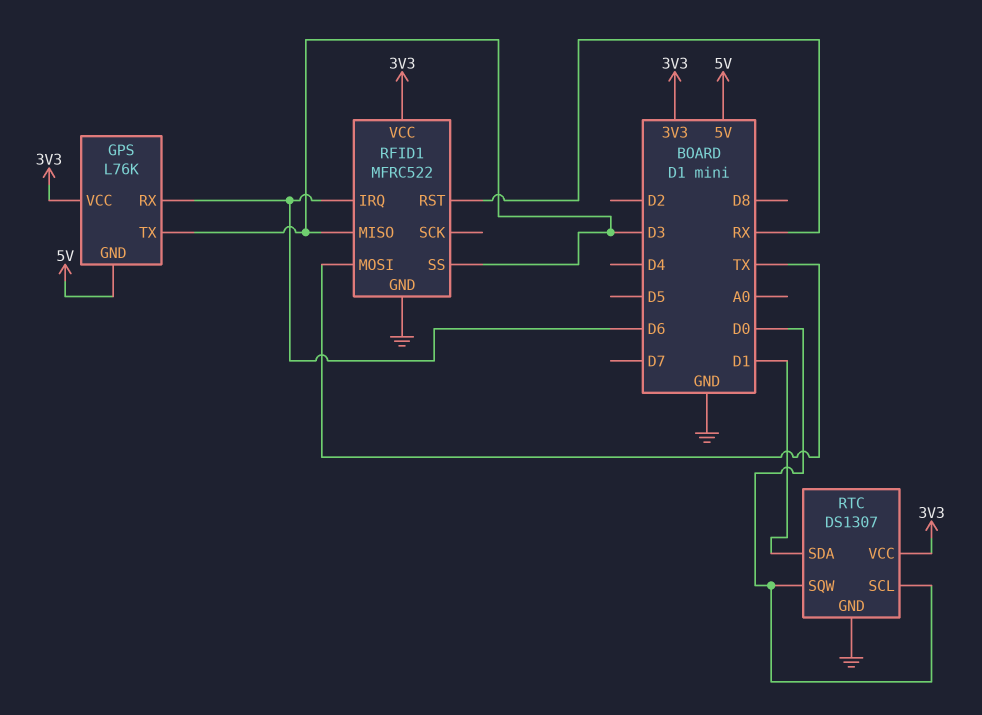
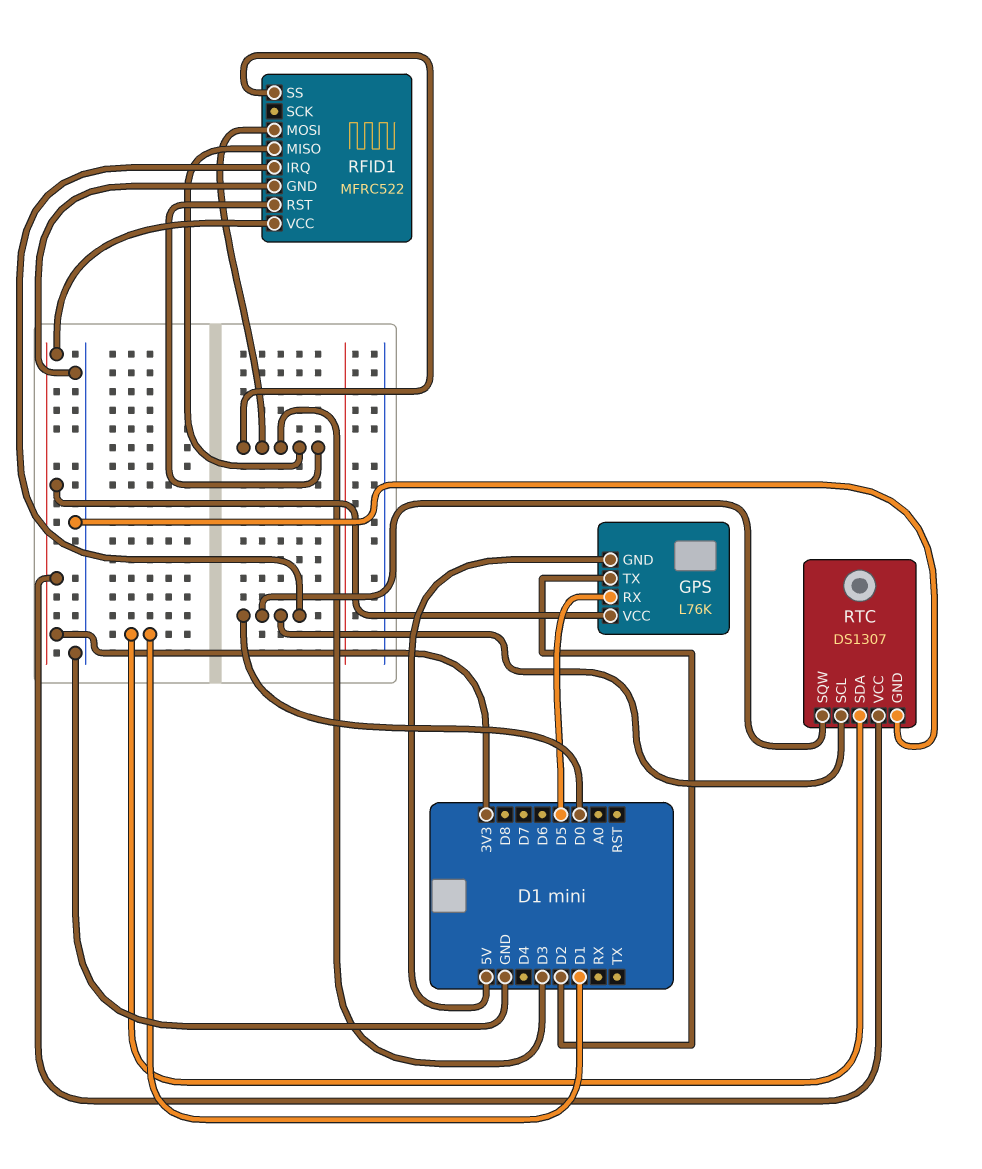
GPS pin RX: D6 -> D5
GPS pin TX: D3 -> D2
RFID1 pin IRQ: D6 -> D0
RFID1 pin MOSI: TX -> D3
RFID1 pin RST: RX -> D3

